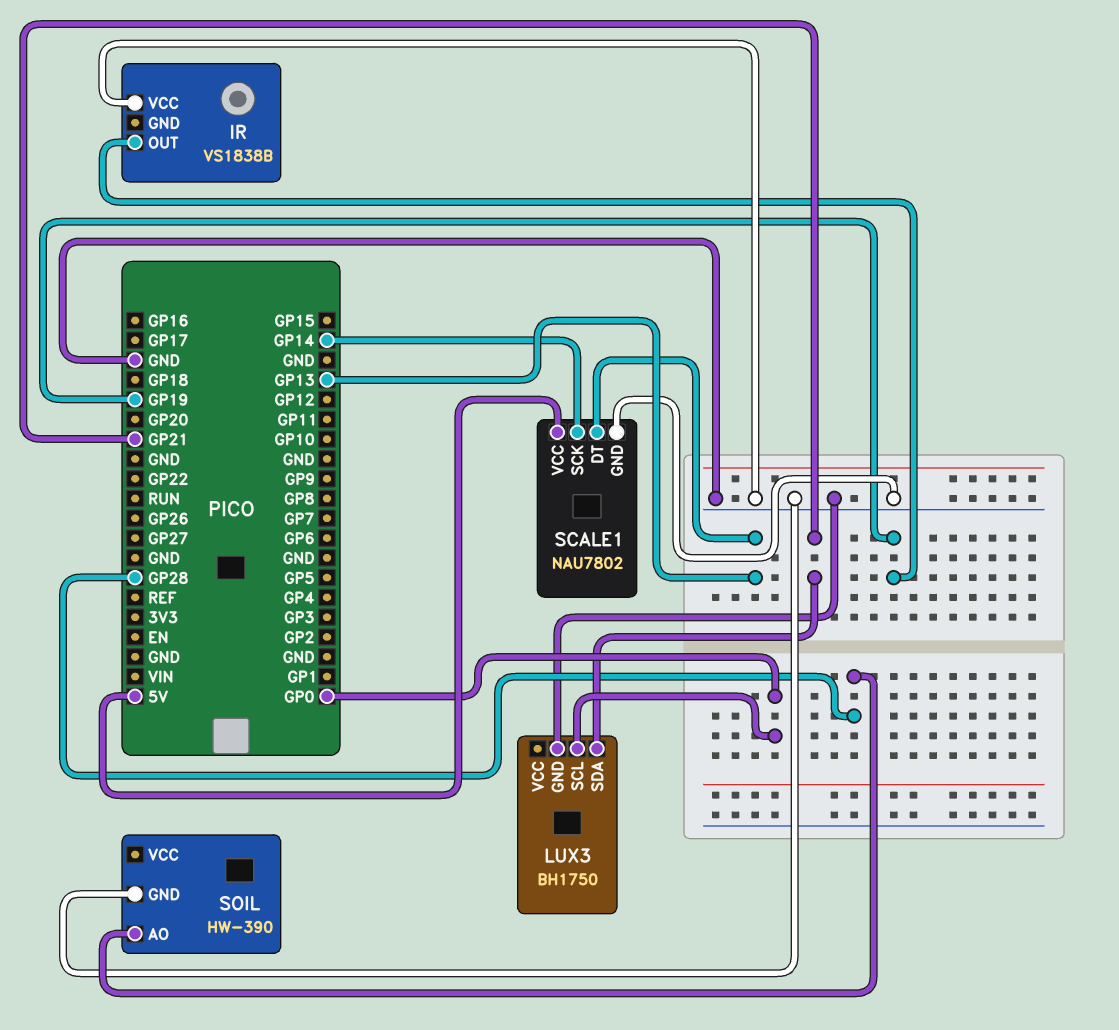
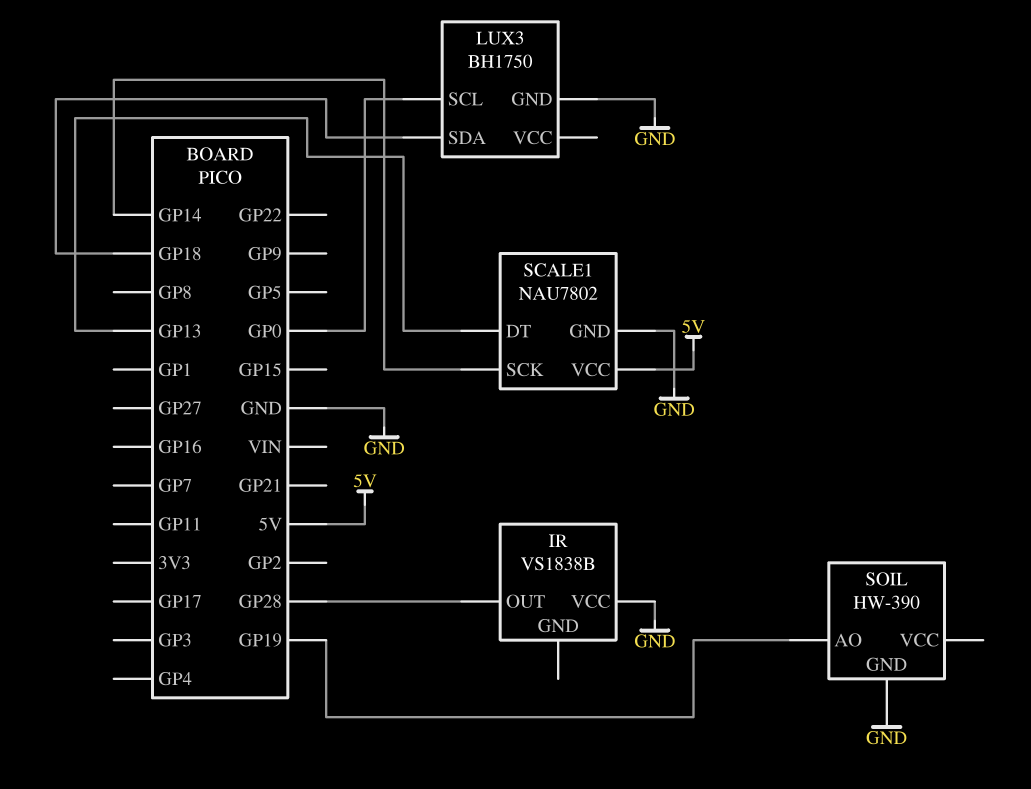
IR pin OUT: GP19 -> GP28
LUX3 pin SDA: GP21 -> GP18
SOIL pin AO: GP28 -> GP19

